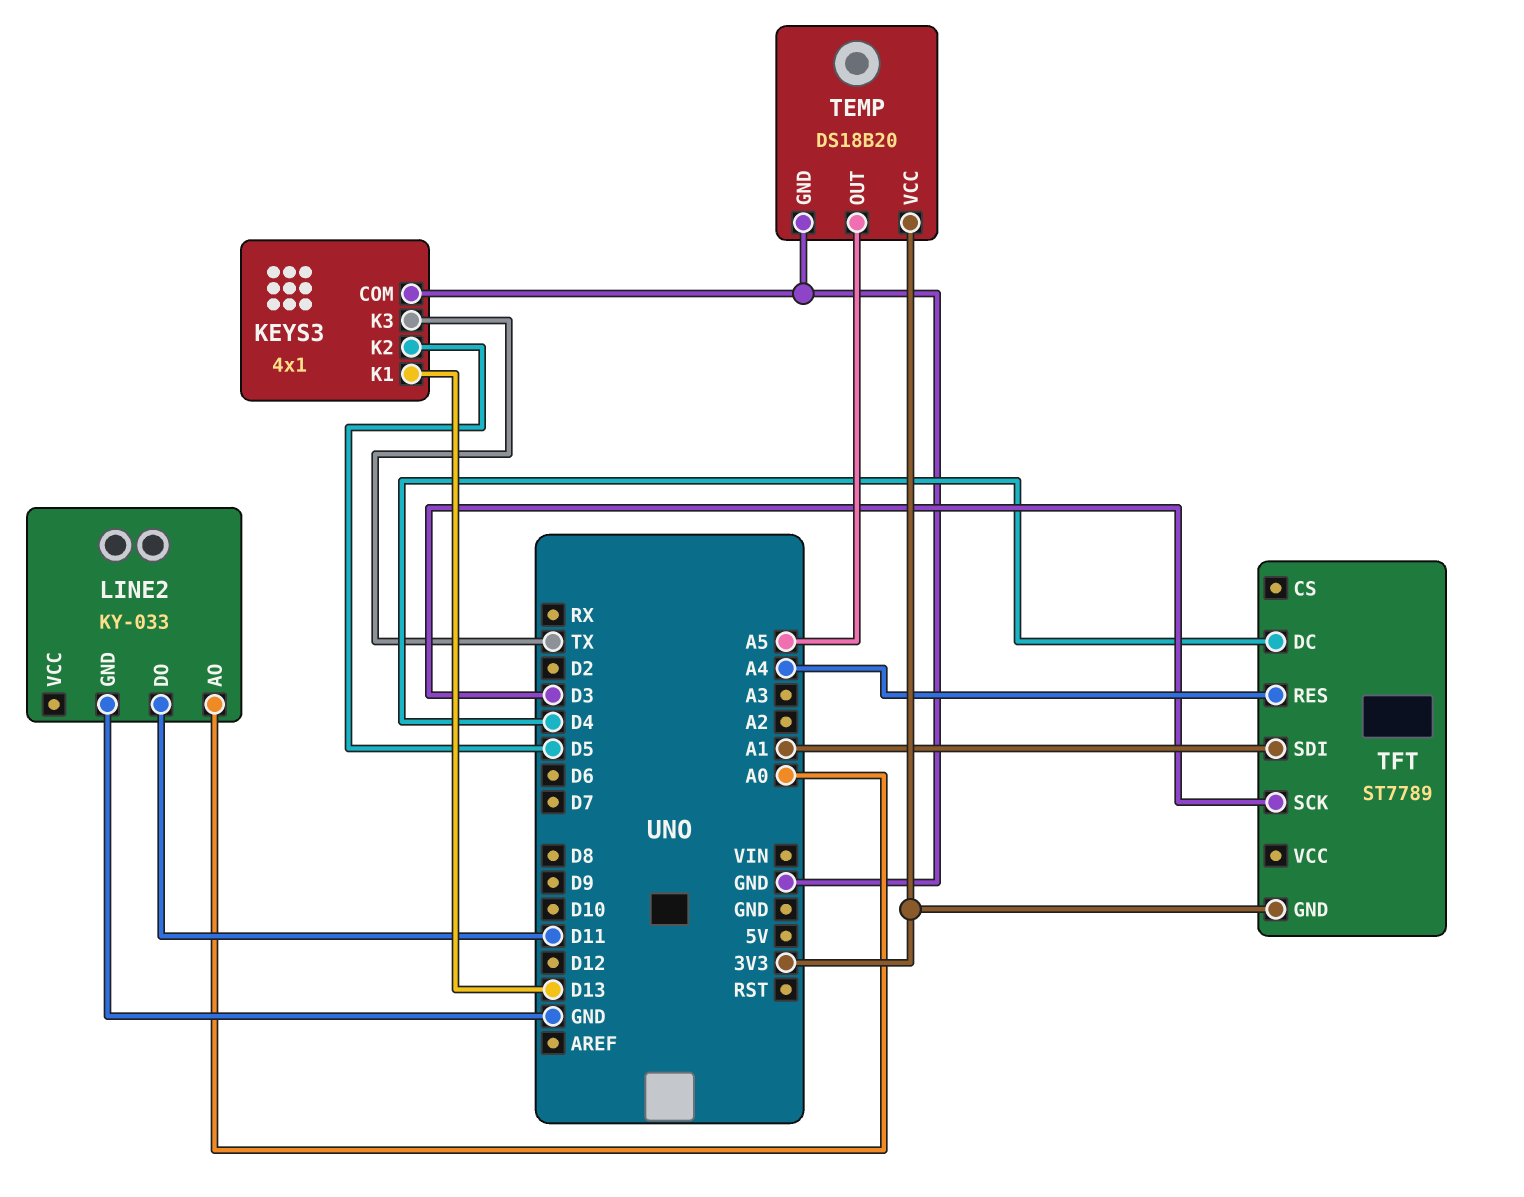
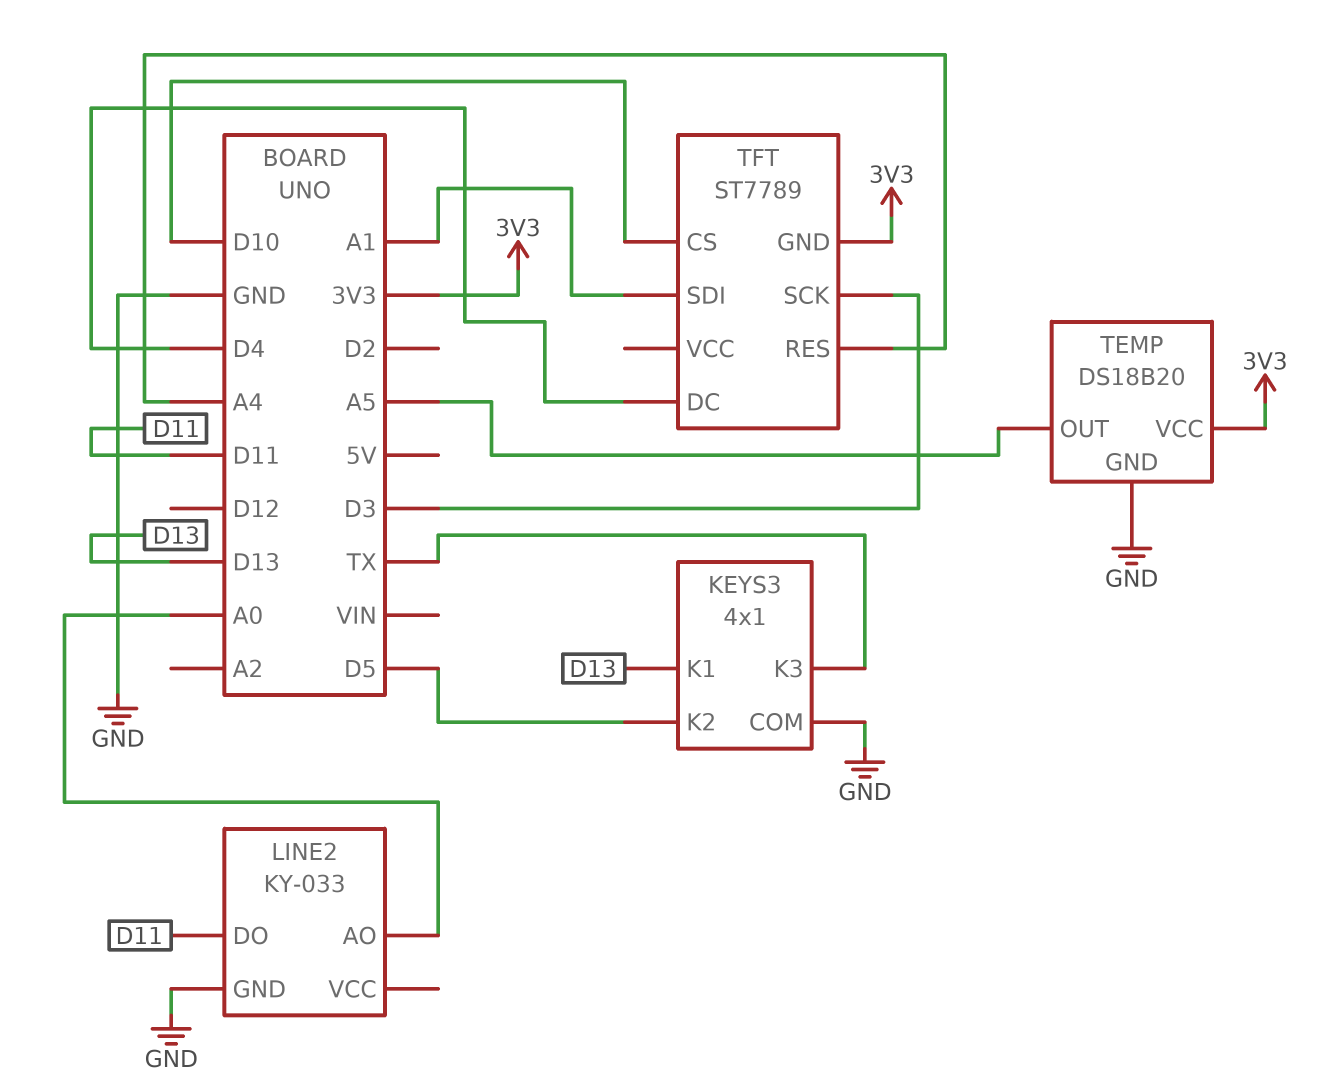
TFT pin CS: none -> D10

